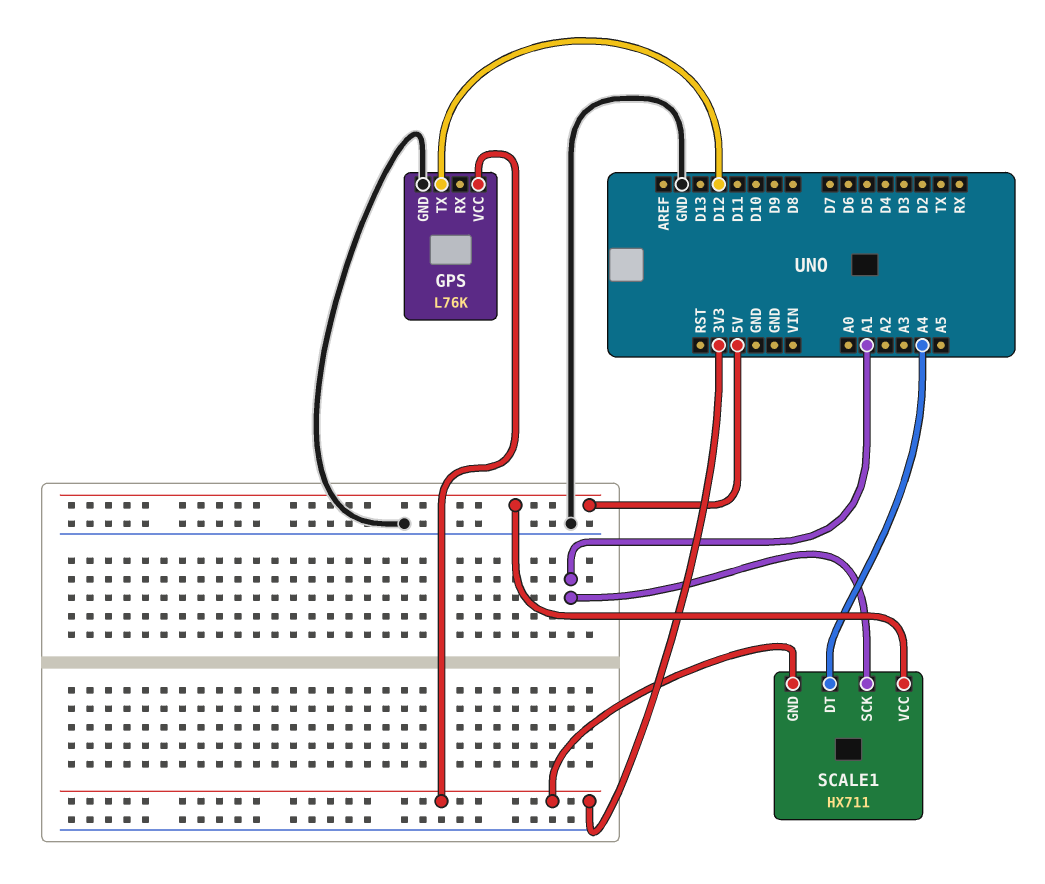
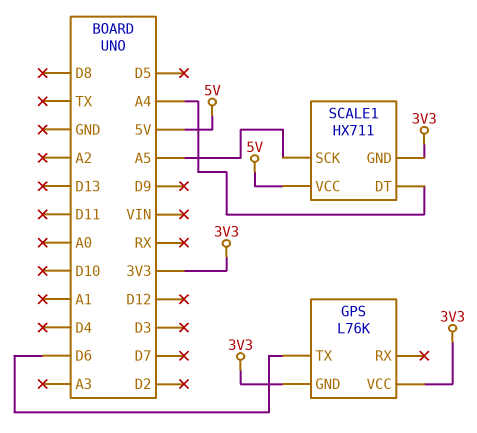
GPS pin GND: GND -> 3V3
GPS pin TX: D12 -> D6
SCALE1 pin SCK: A1 -> A5

